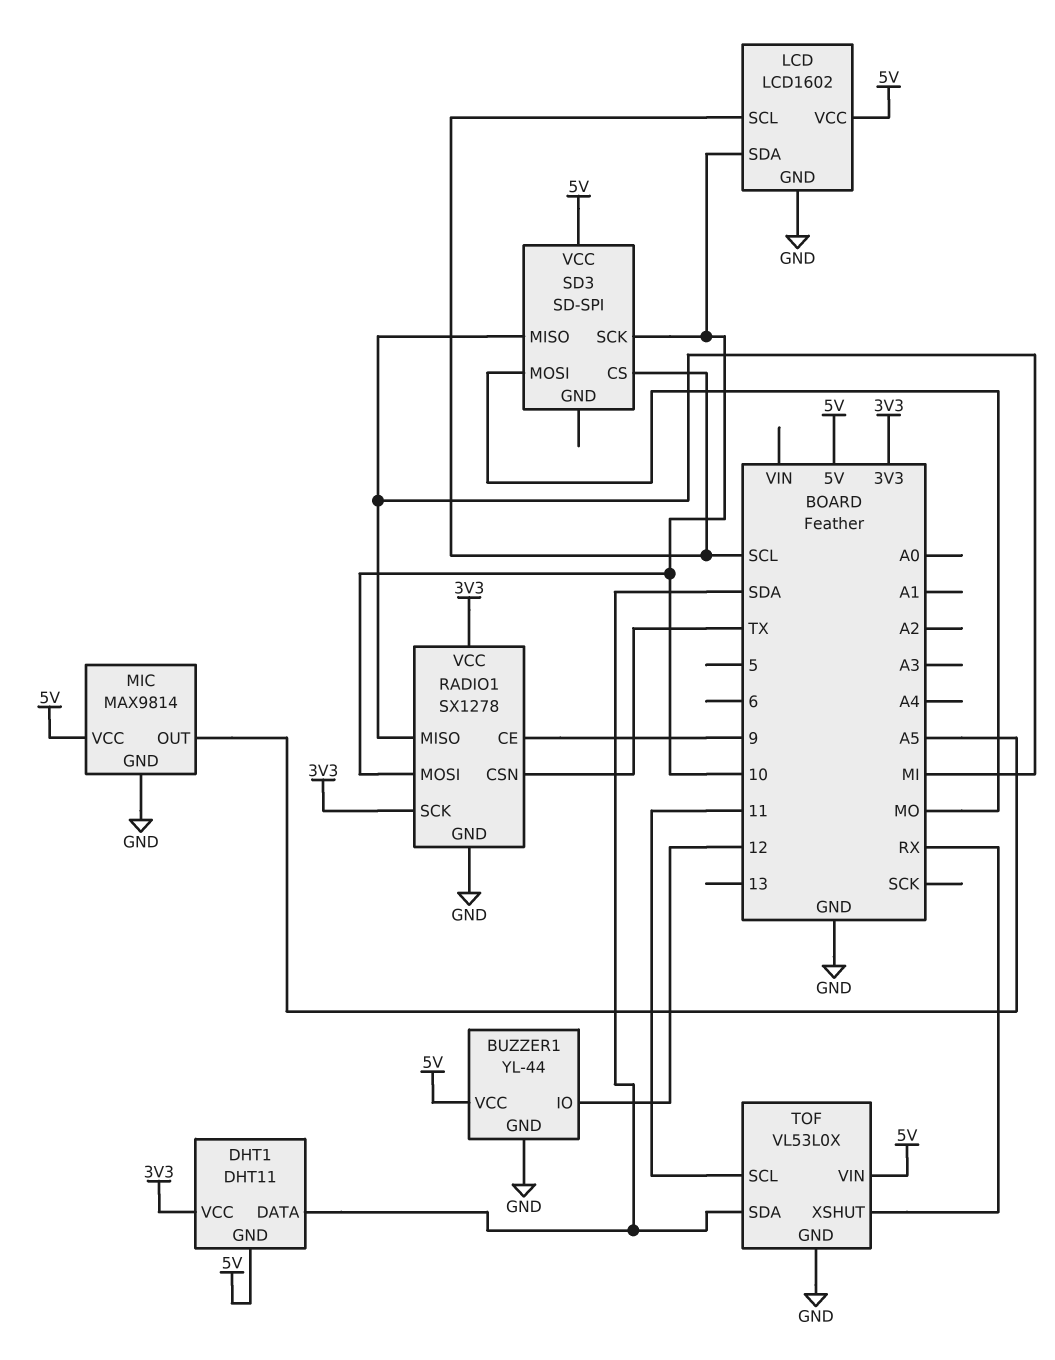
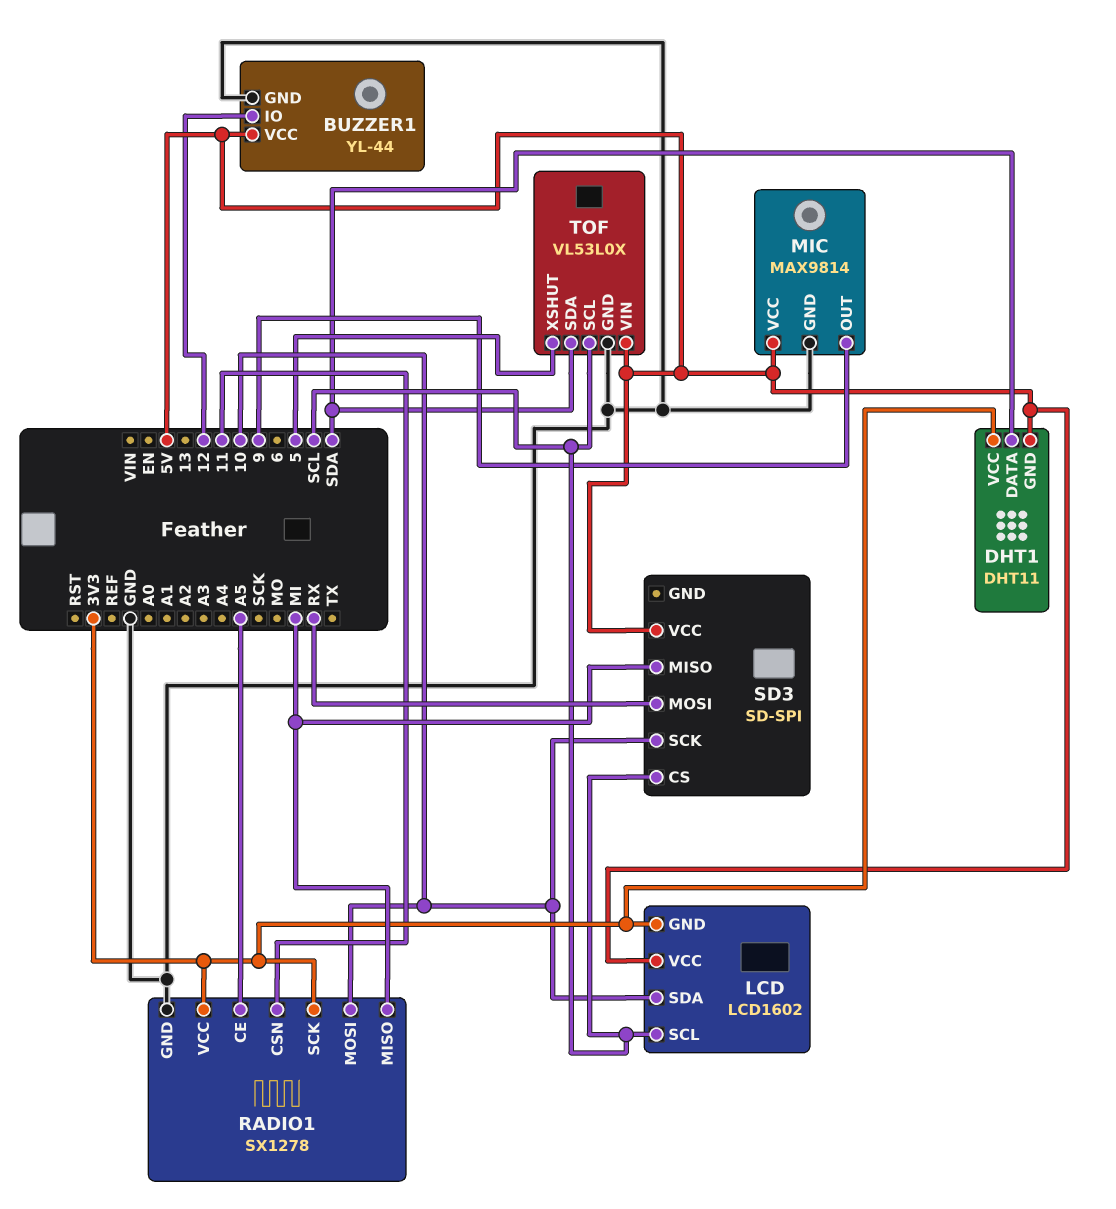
LCD pin GND: GND -> 3V3
MIC pin OUT: A5 -> 9
RADIO1 pin CE: 9 -> A5
RADIO1 pin CSN: TX -> 11
SD3 pin MOSI: MO -> RX
TOF pin SCL: 11 -> SCL
TOF pin XSHUT: RX -> 5

